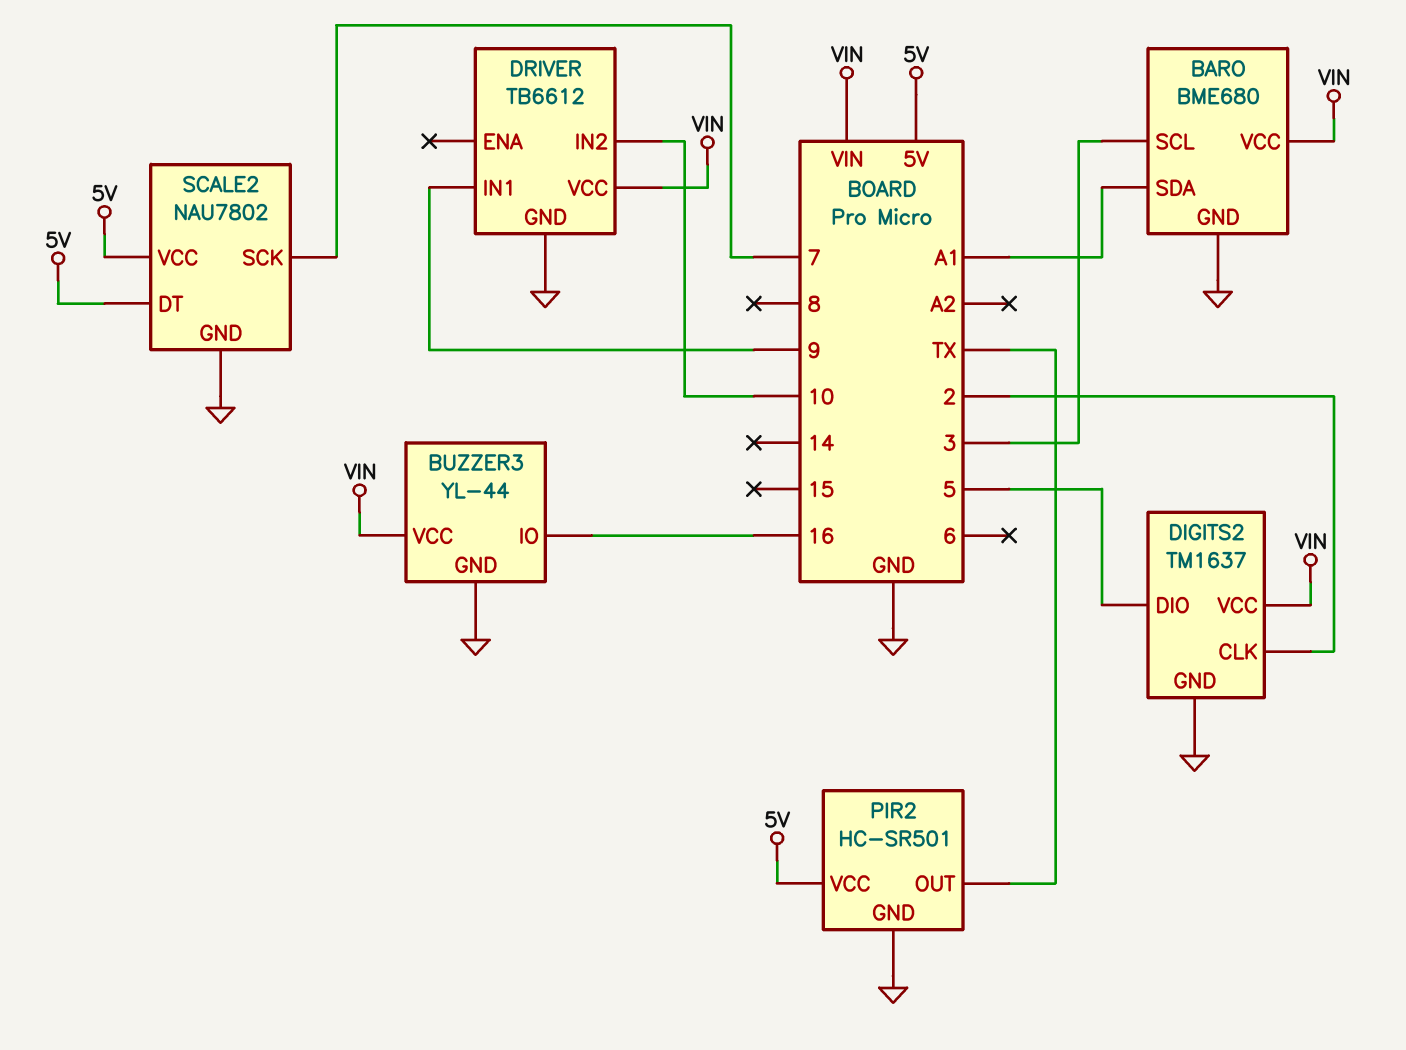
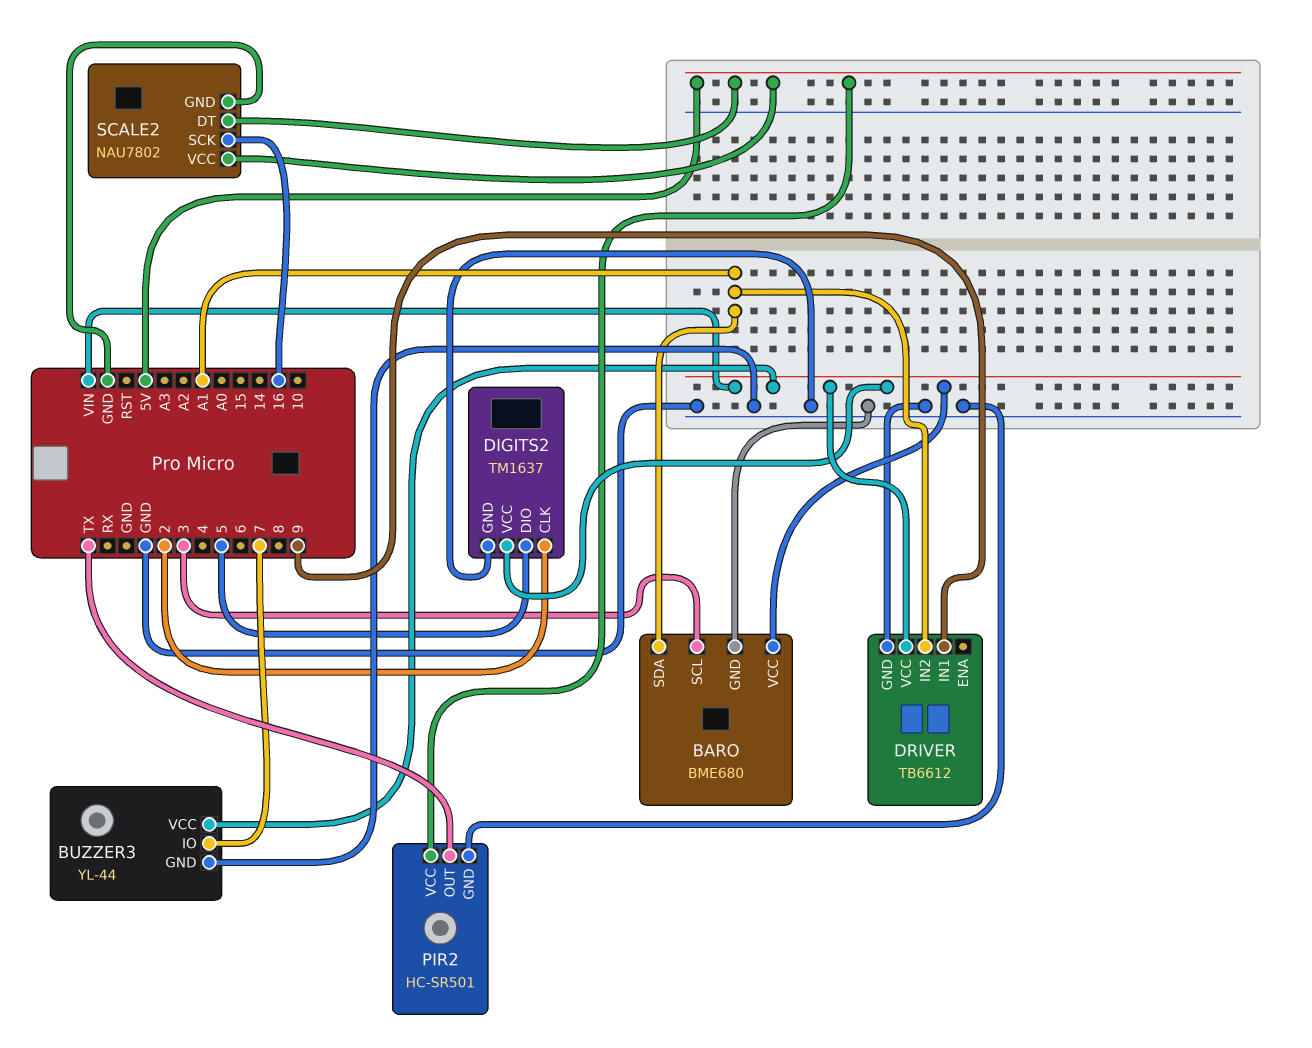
BUZZER3 pin IO: 16 -> 7
DRIVER pin IN2: 10 -> A1
SCALE2 pin SCK: 7 -> 16

